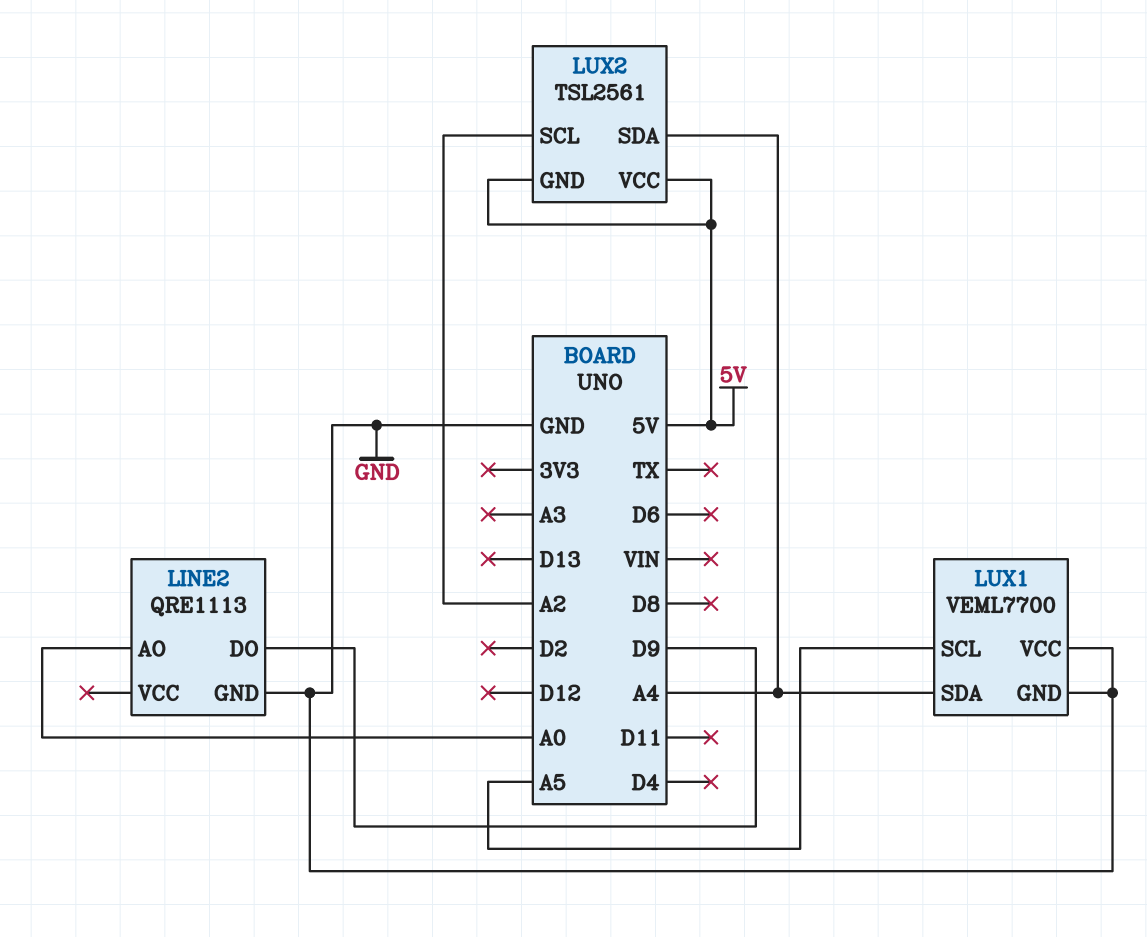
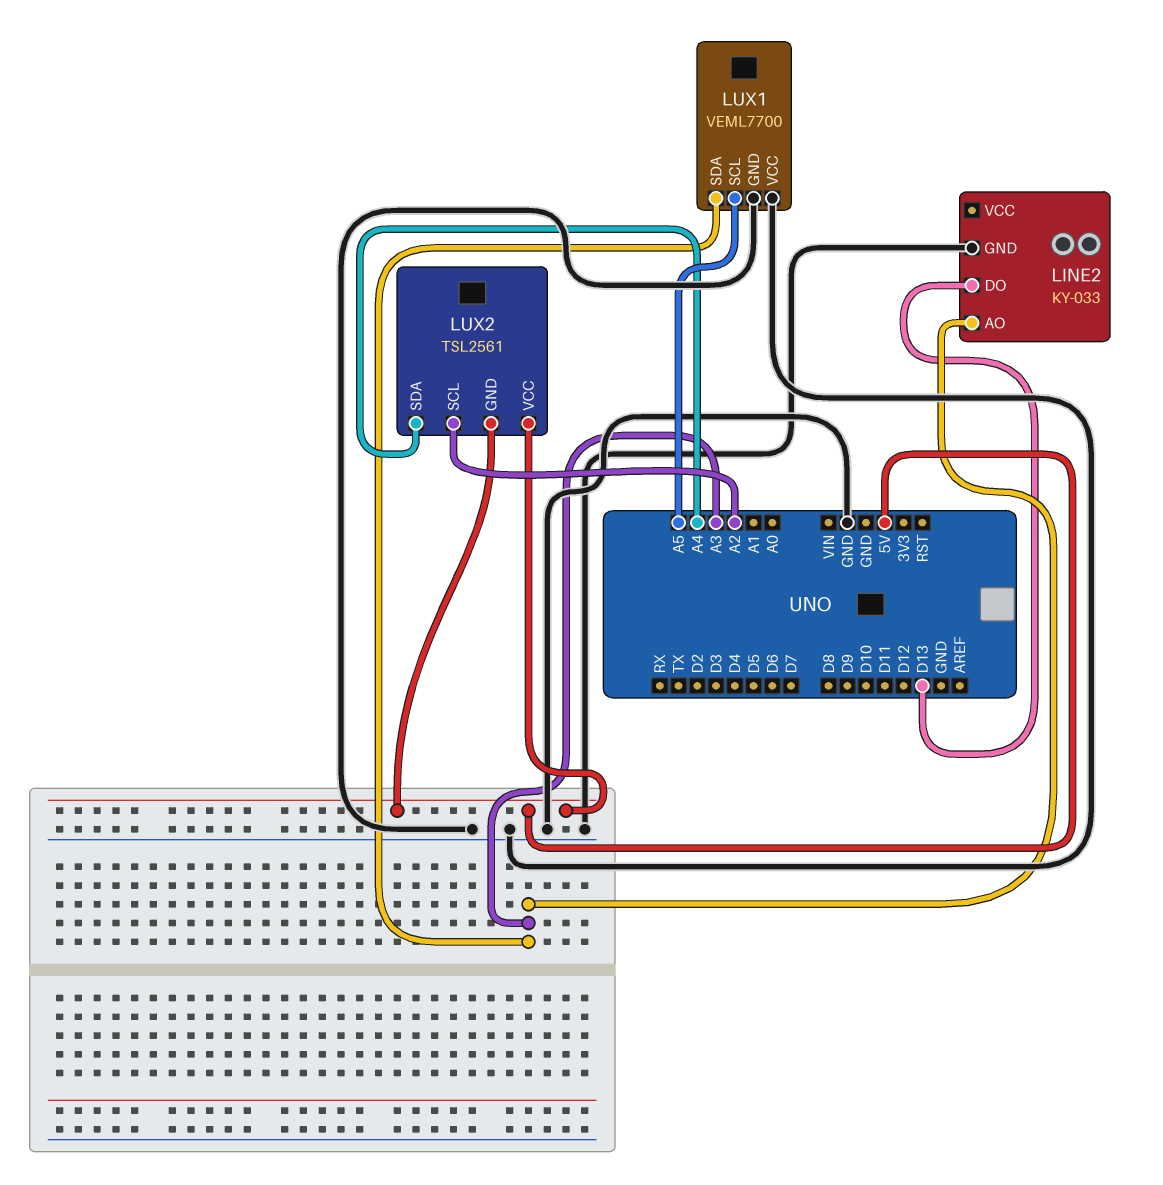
LINE2: QRE1113 -> KY-033
LINE2 pin AO: A0 -> A3
LINE2 pin DO: D9 -> D13
LUX1 pin SDA: A4 -> A3

